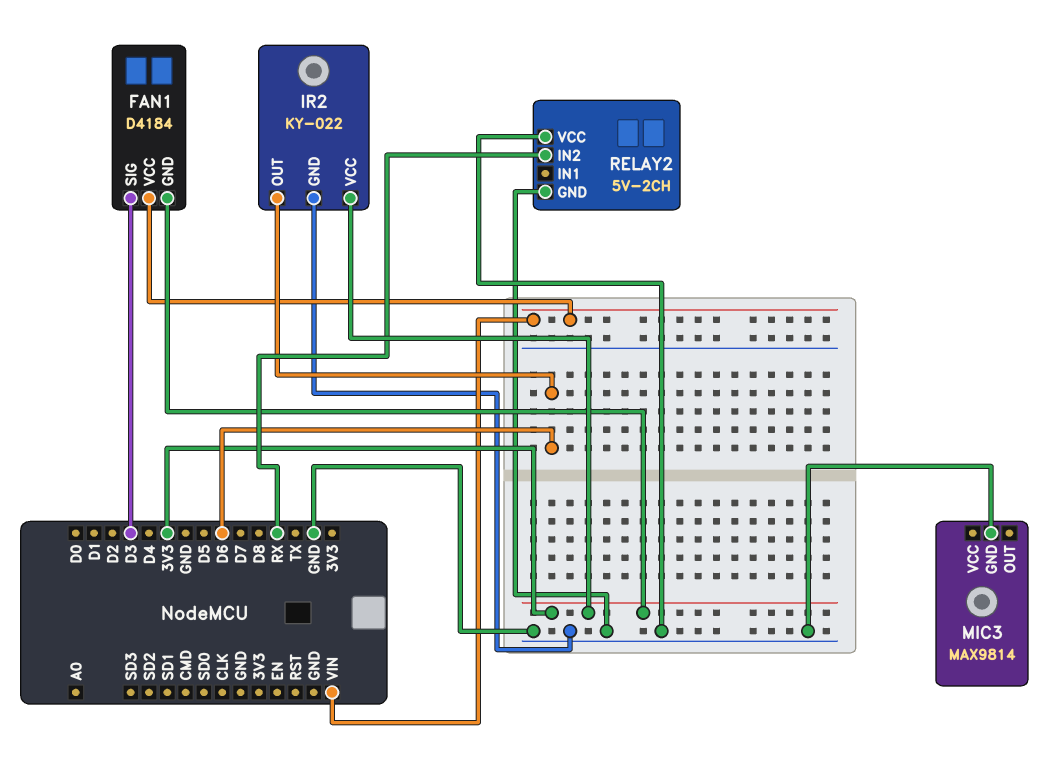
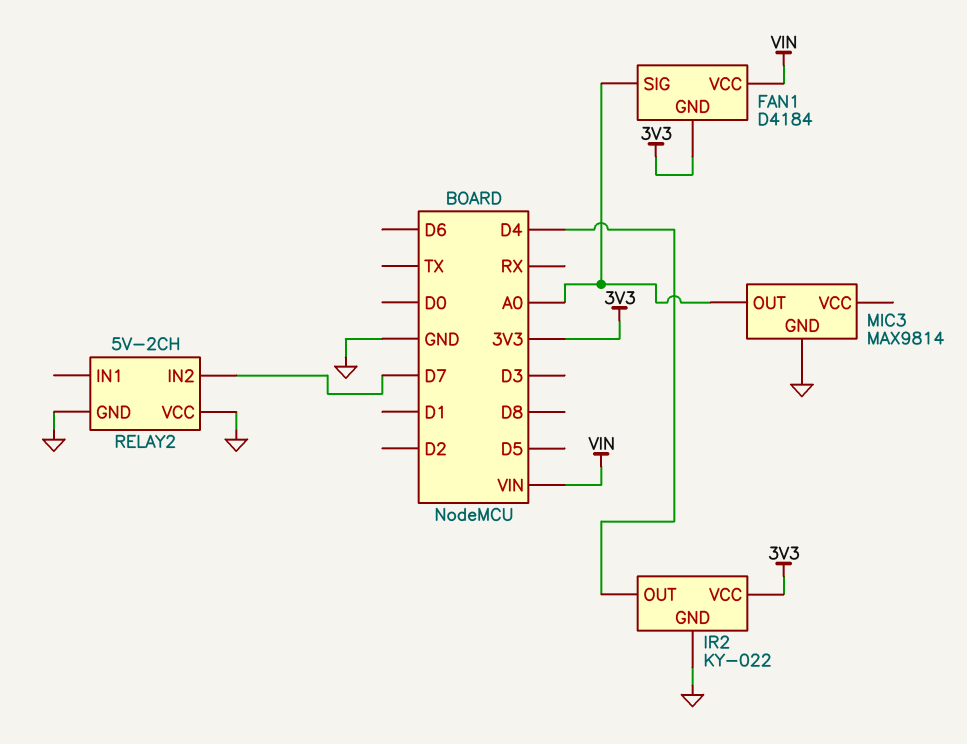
FAN1 pin SIG: D3 -> A0
IR2 pin OUT: D6 -> D4
MIC3 pin OUT: none -> A0
RELAY2 pin IN2: RX -> D7

